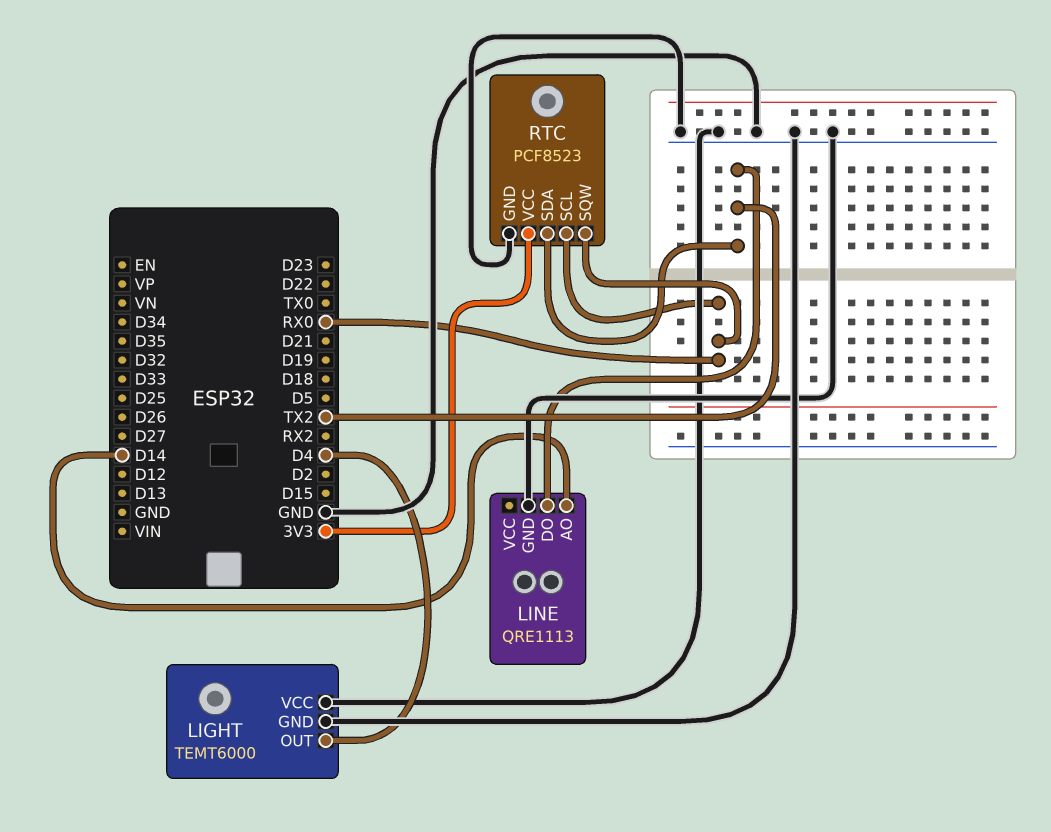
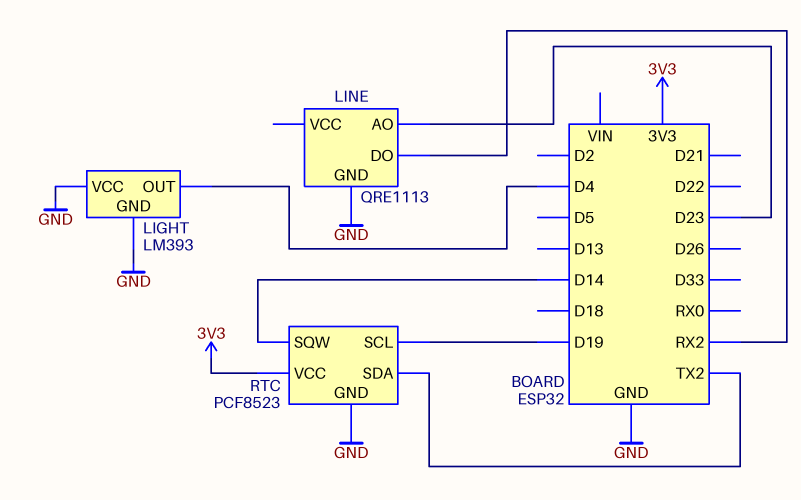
LIGHT: TEMT6000 -> LM393
LINE pin AO: D14 -> D23
LINE pin DO: TX2 -> RX2
RTC pin SCL: RX0 -> D19
RTC pin SQW: RX0 -> D14

